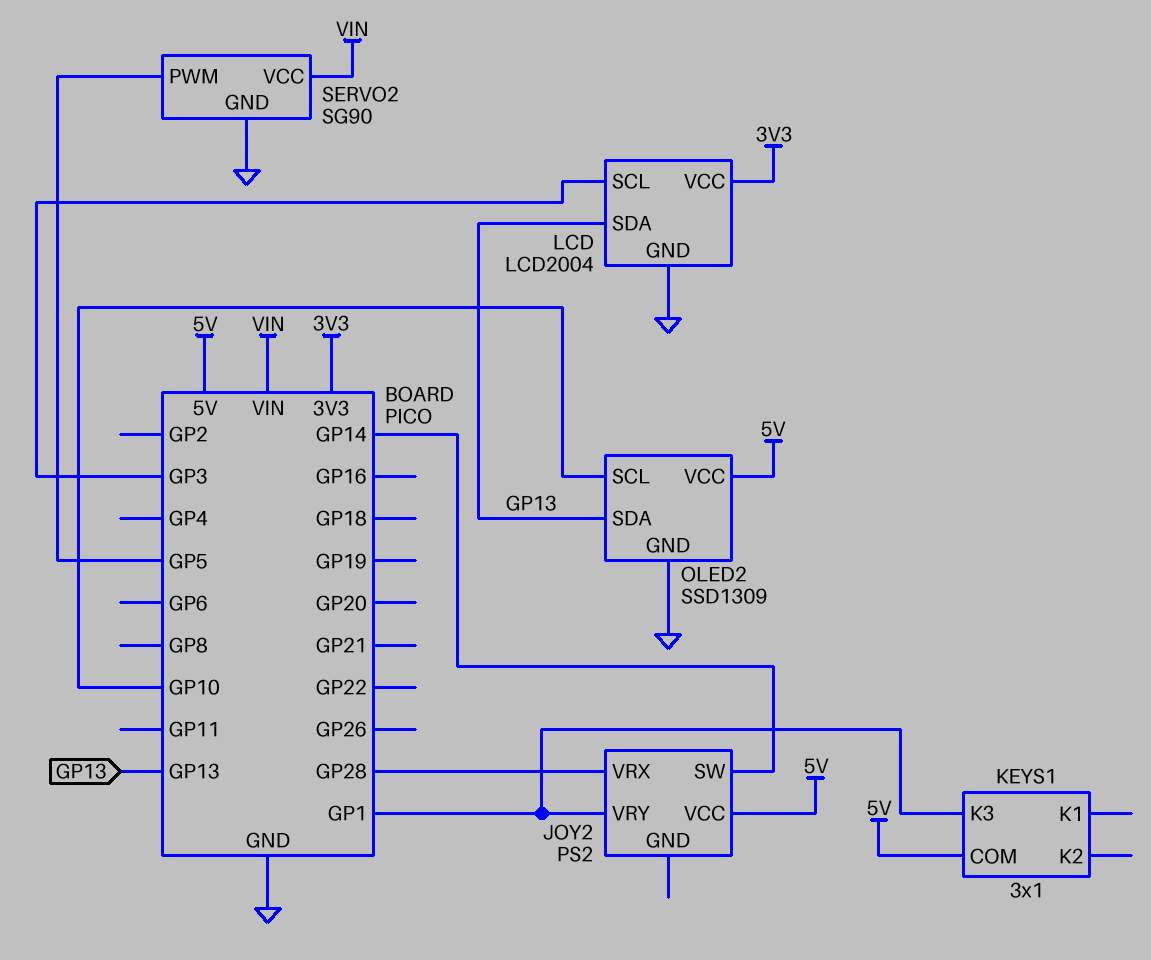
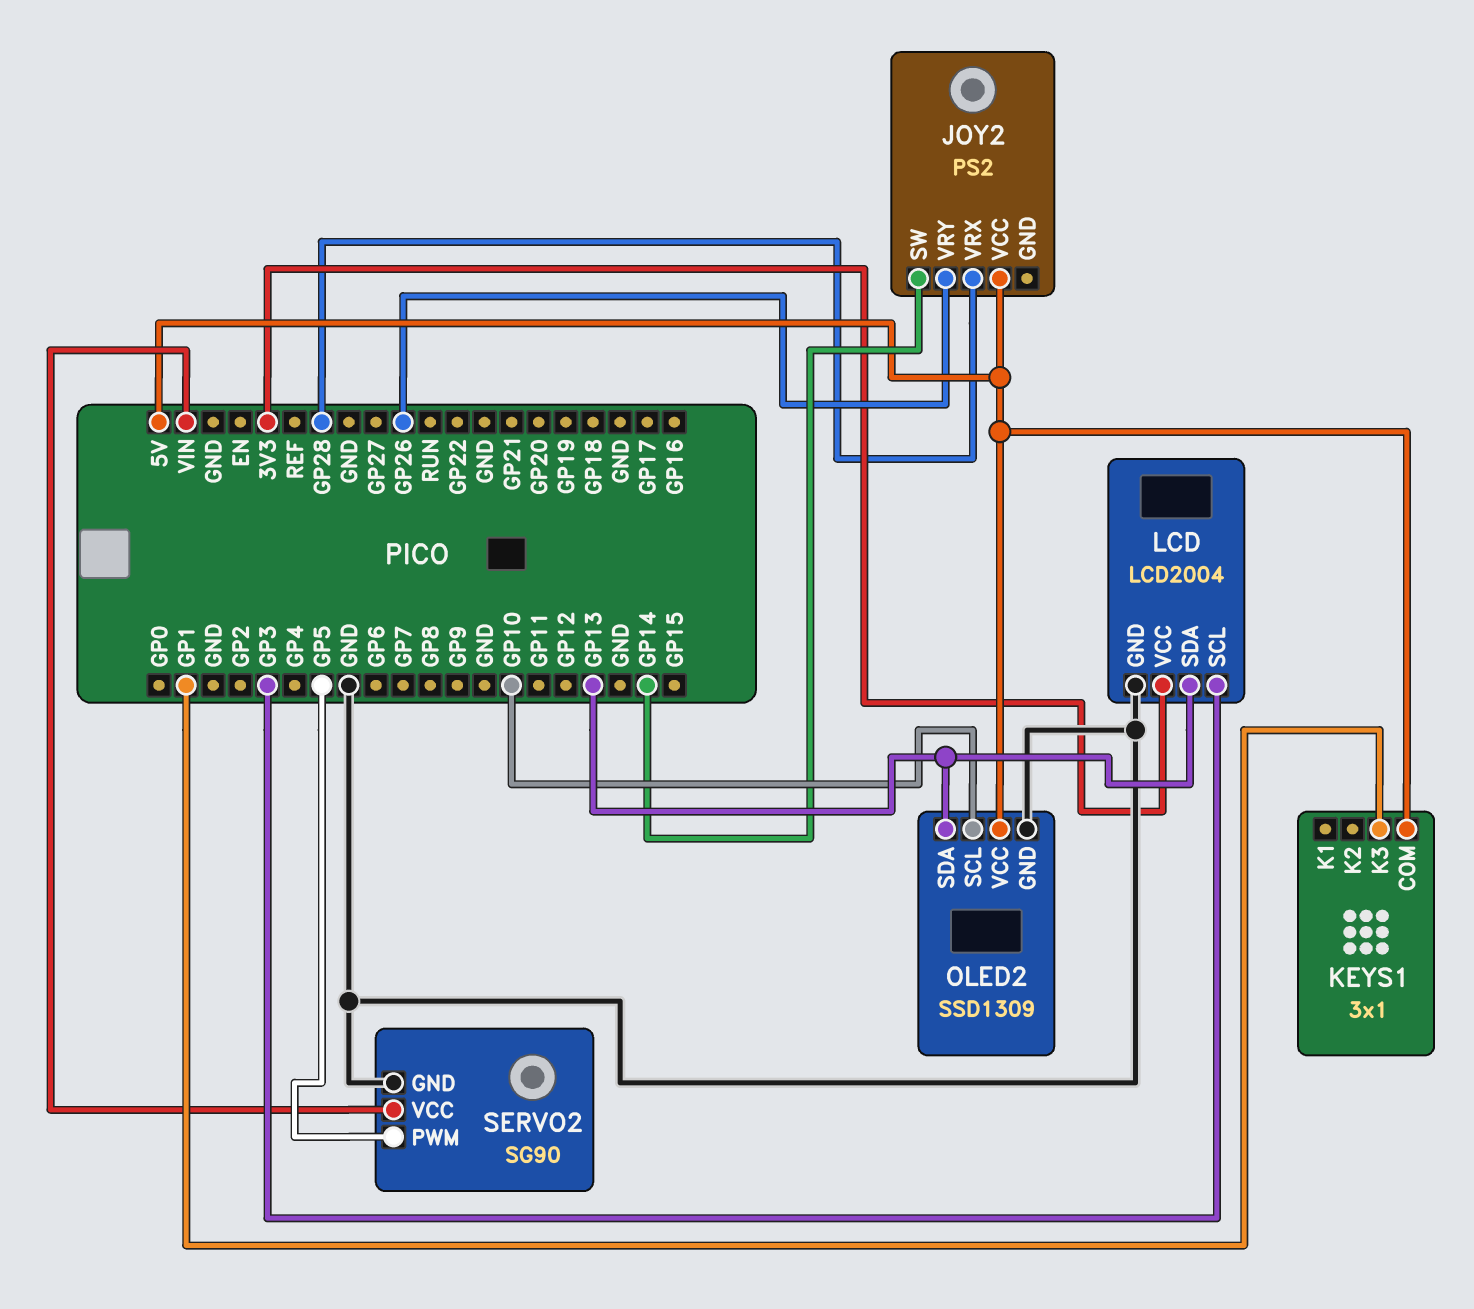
JOY2 pin VRY: GP1 -> GP26

